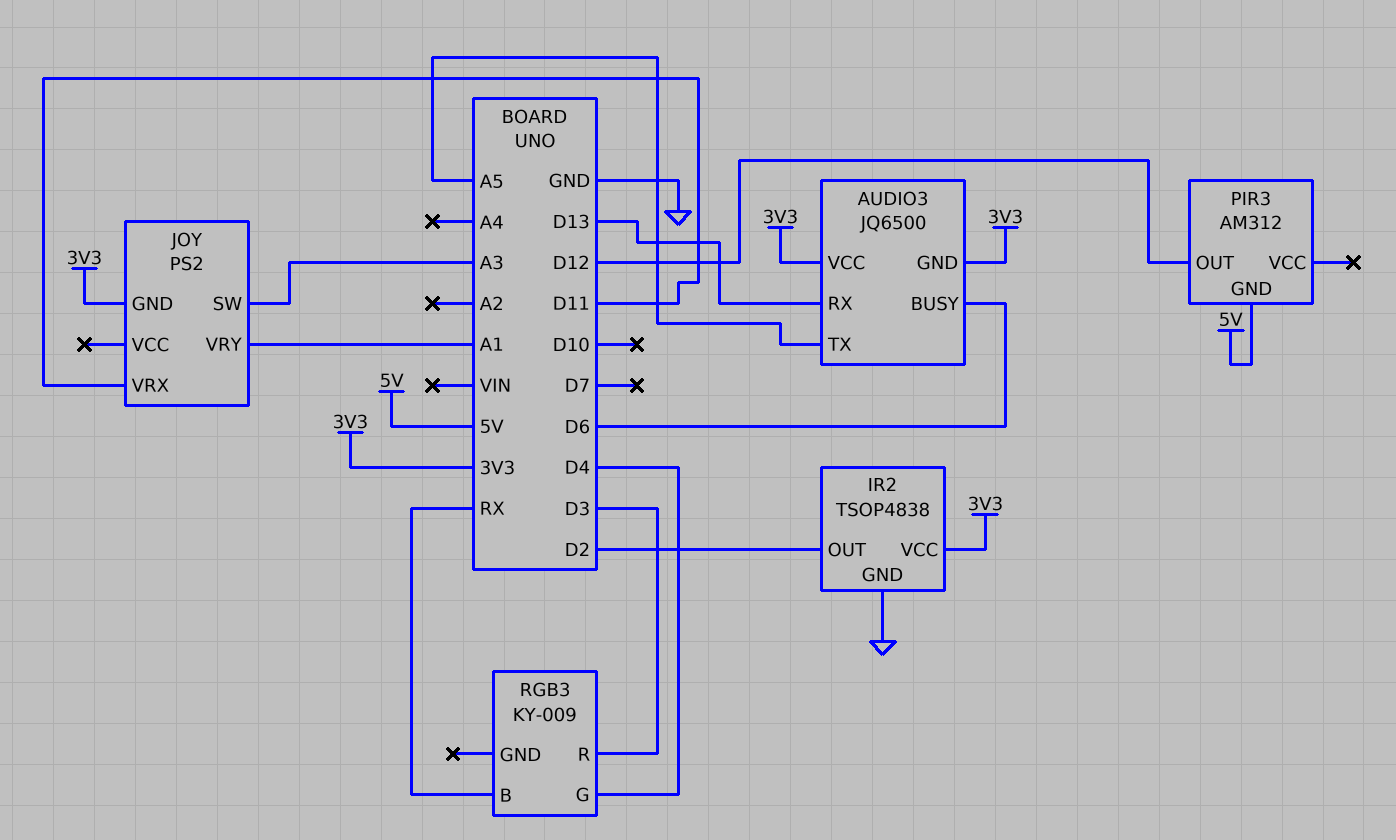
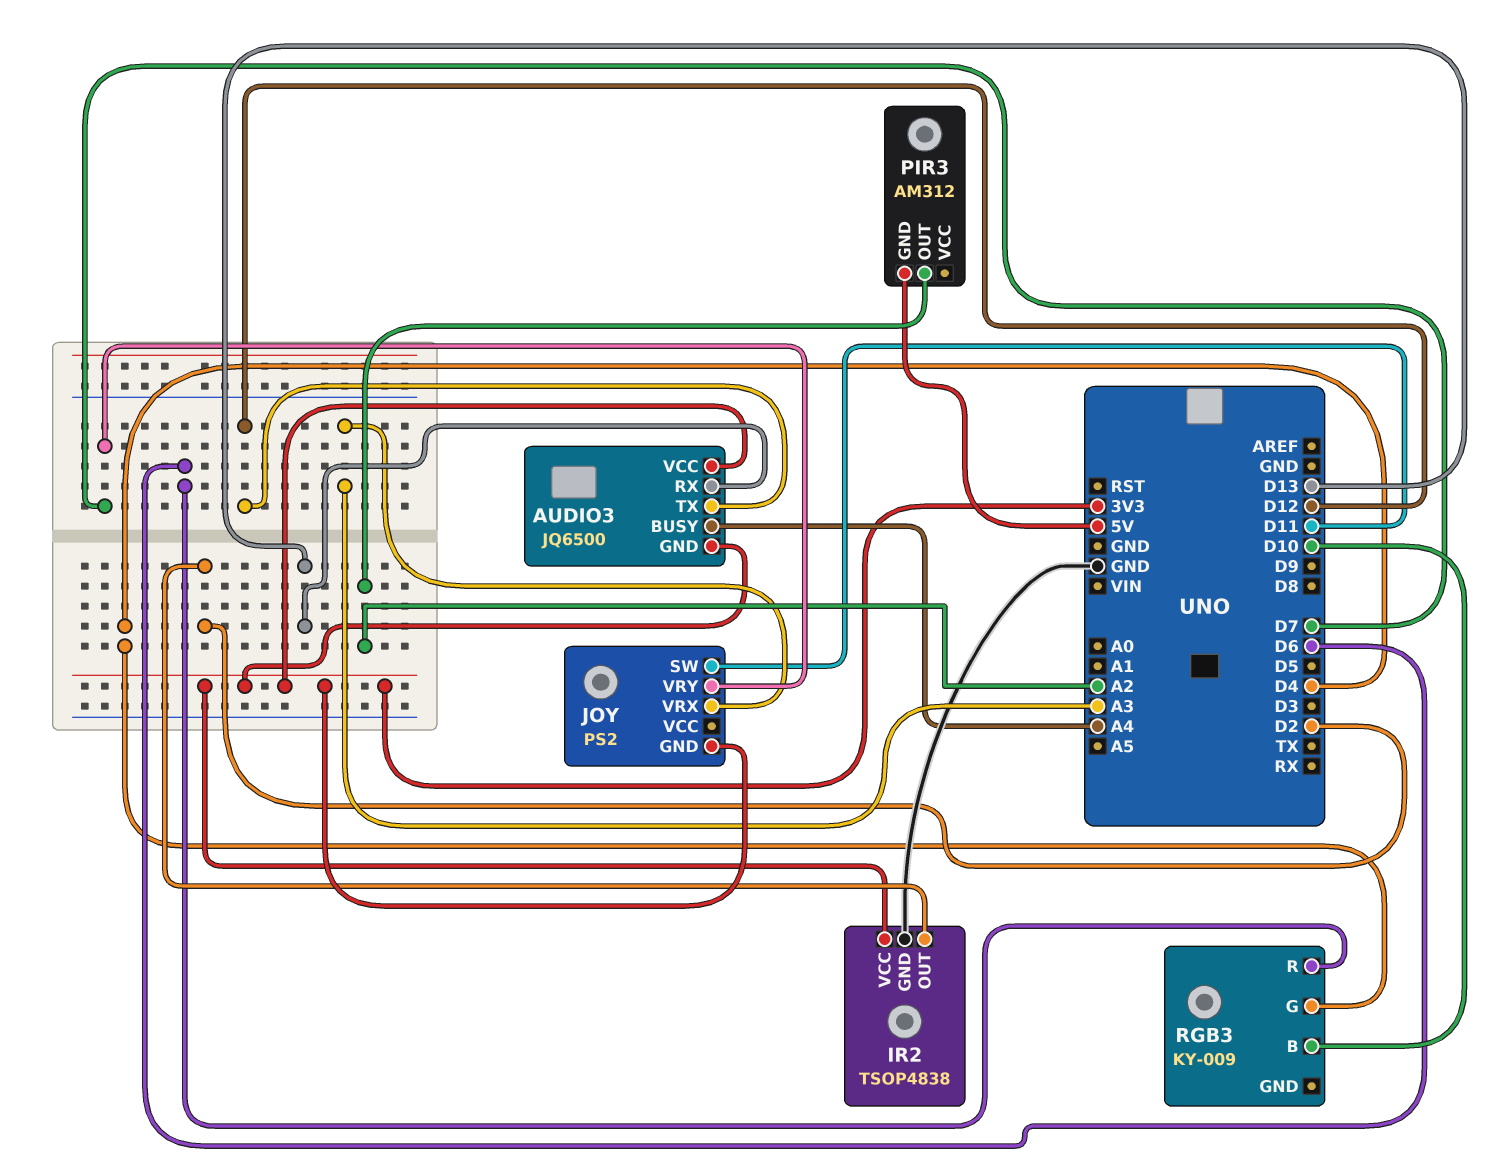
AUDIO3 pin BUSY: D6 -> A4
AUDIO3 pin TX: A5 -> D12
JOY pin SW: A3 -> D11
JOY pin VRX: D11 -> A3
JOY pin VRY: A1 -> D7
PIR3 pin OUT: D12 -> A2
RGB3 pin B: RX -> D10
RGB3 pin R: D3 -> D6

